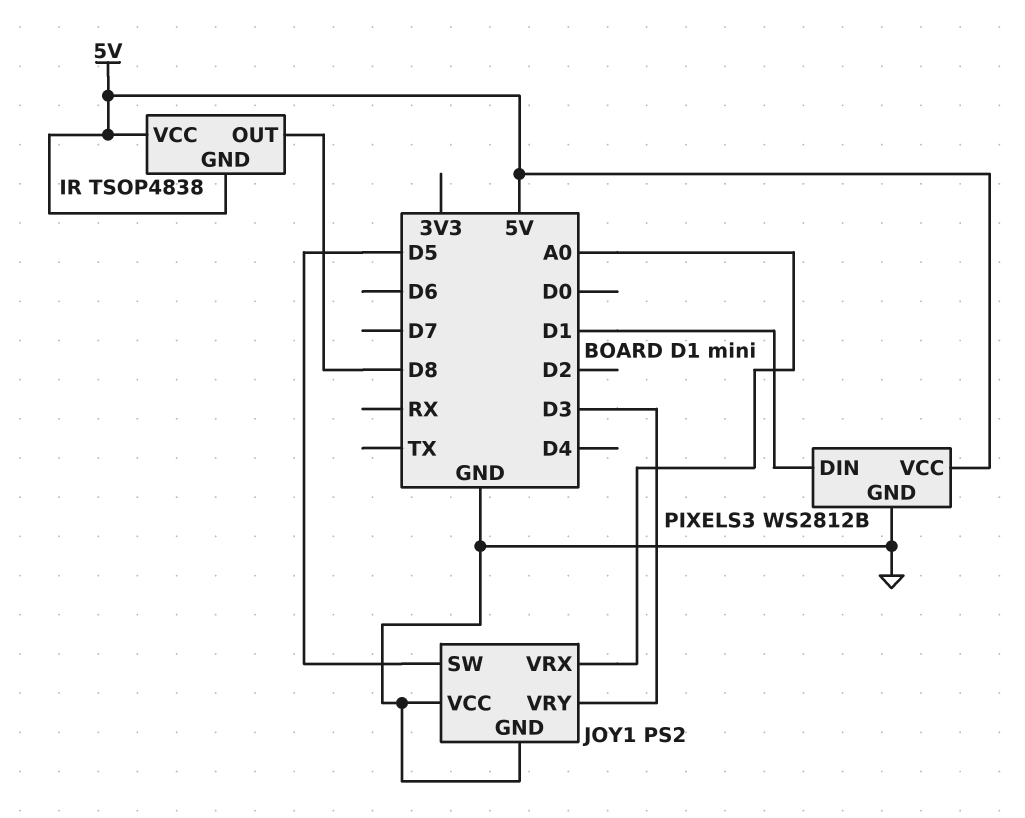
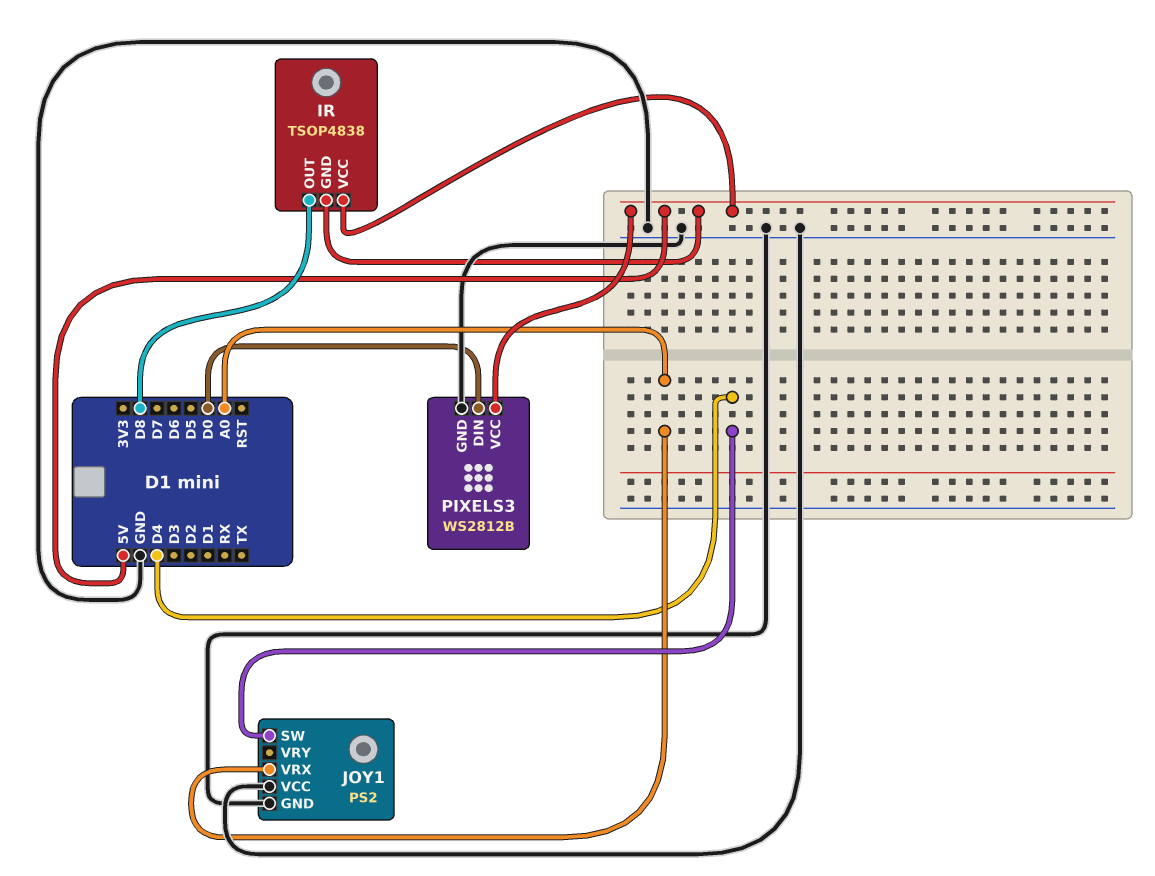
JOY1 pin SW: D5 -> D4
JOY1 pin VRY: D3 -> none
PIXELS3 pin DIN: D1 -> D0

